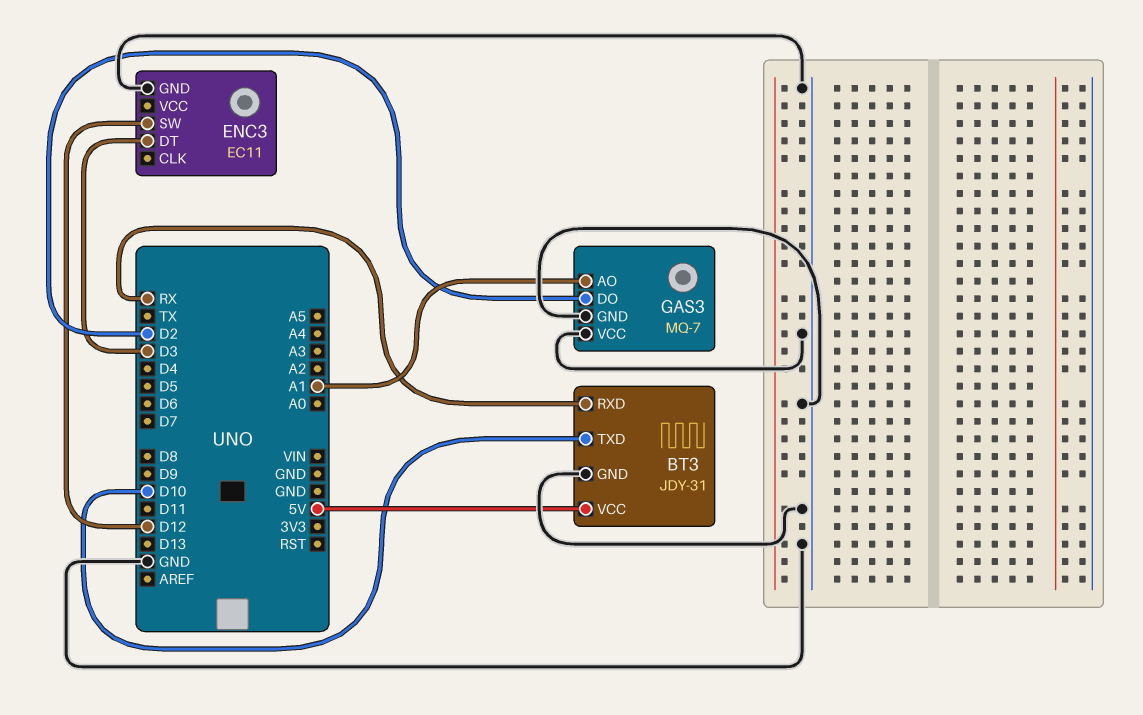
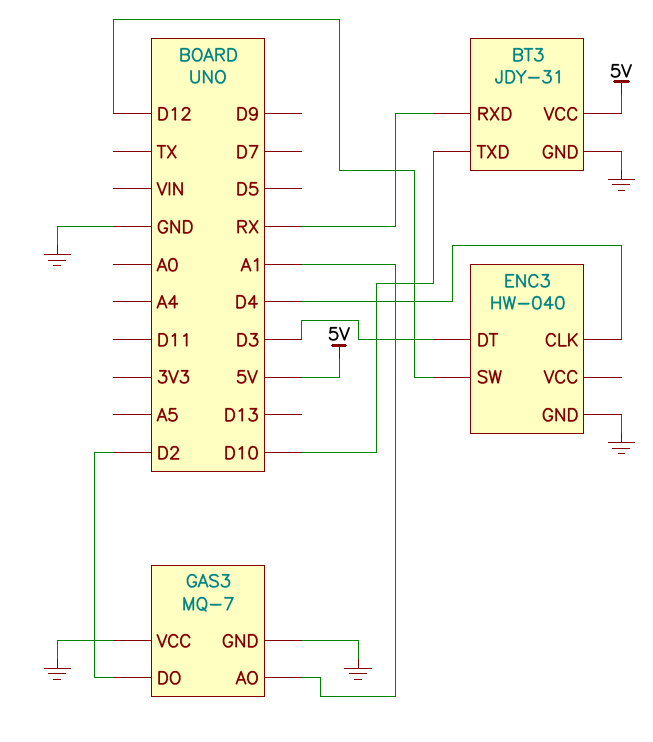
ENC3: EC11 -> HW-040
ENC3 pin CLK: none -> D4

